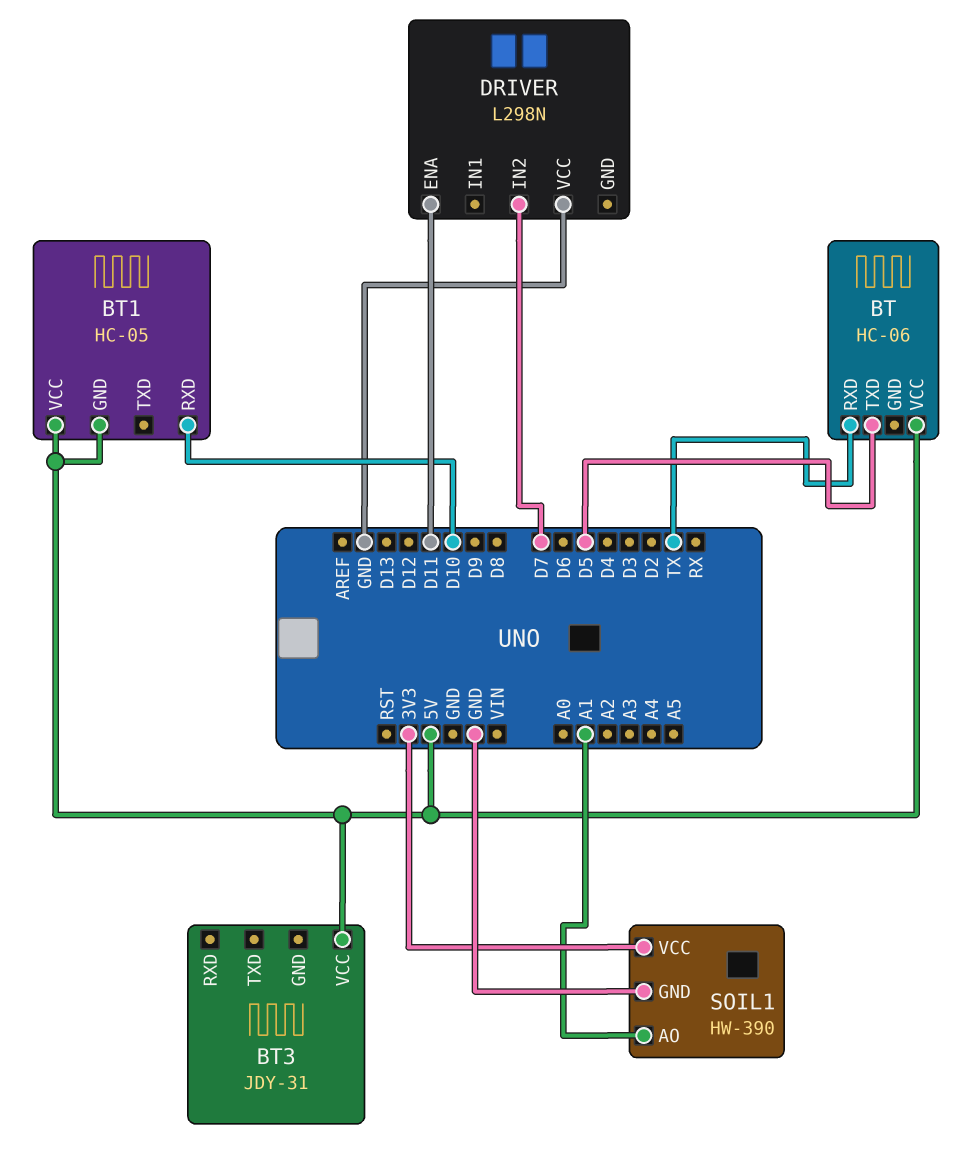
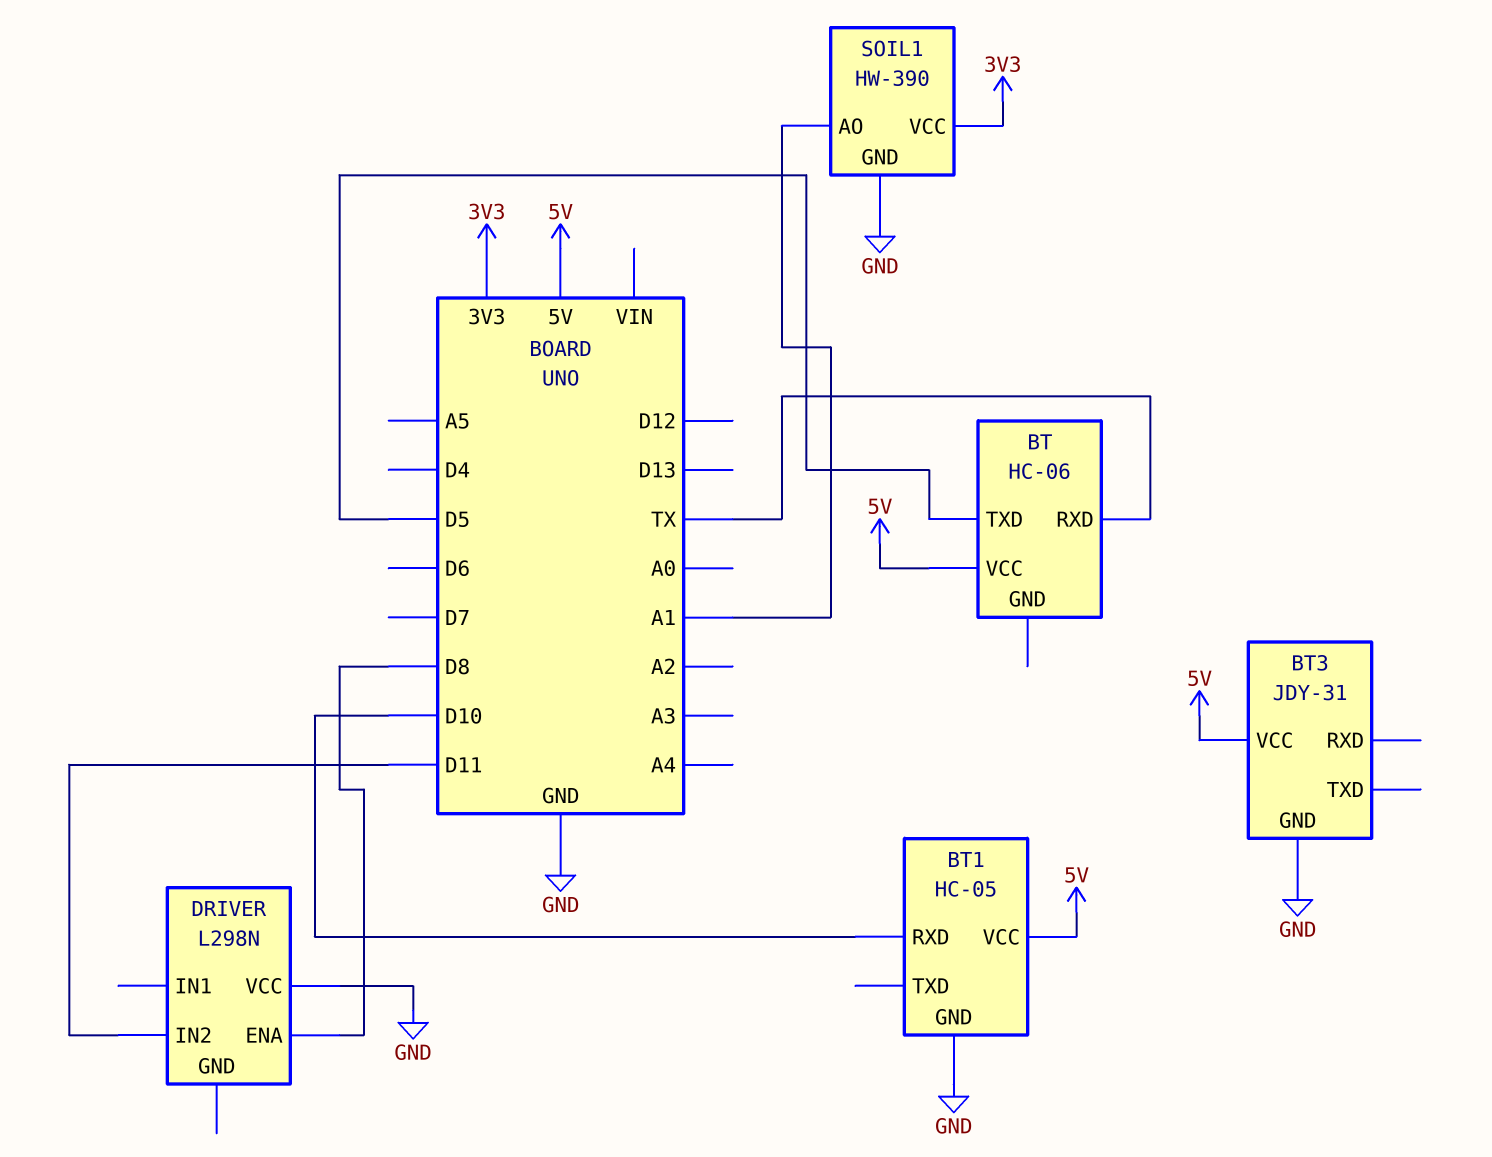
BT1 pin GND: 5V -> GND
BT3 pin GND: none -> GND
DRIVER pin ENA: D11 -> D8
DRIVER pin IN2: D7 -> D11

